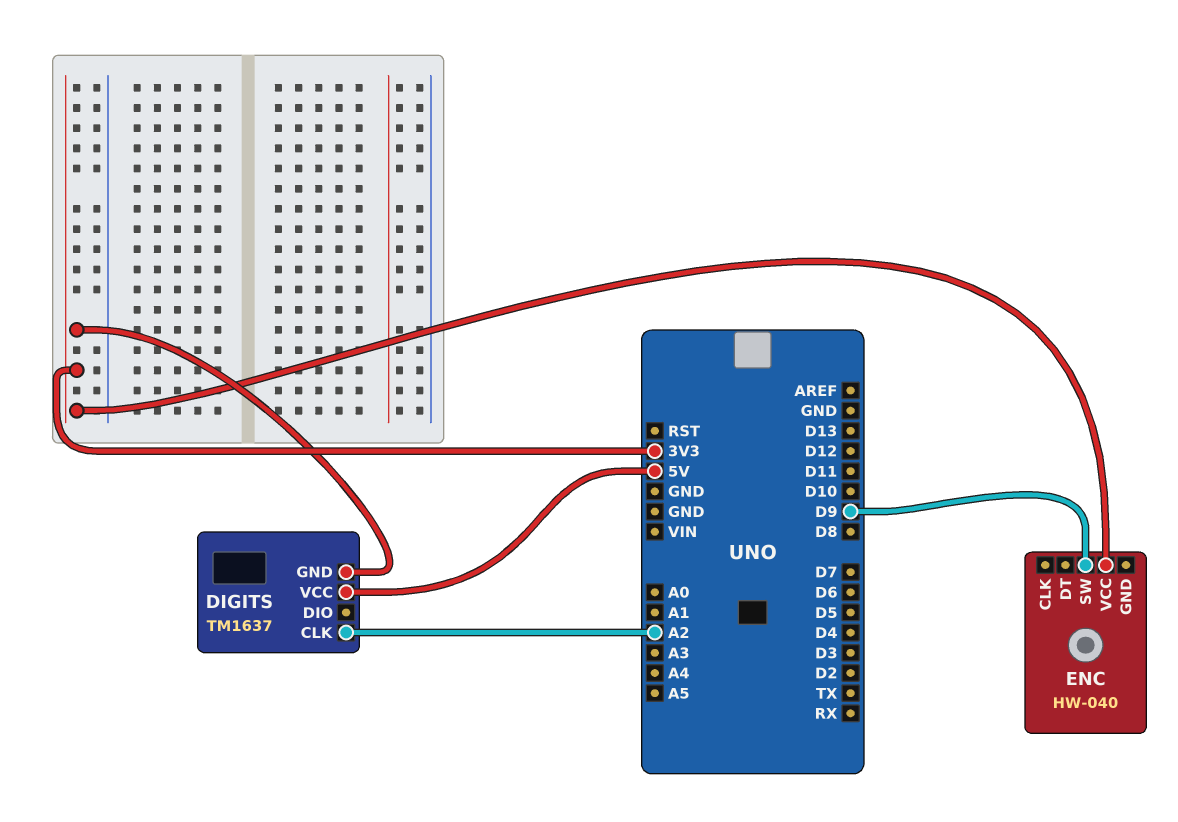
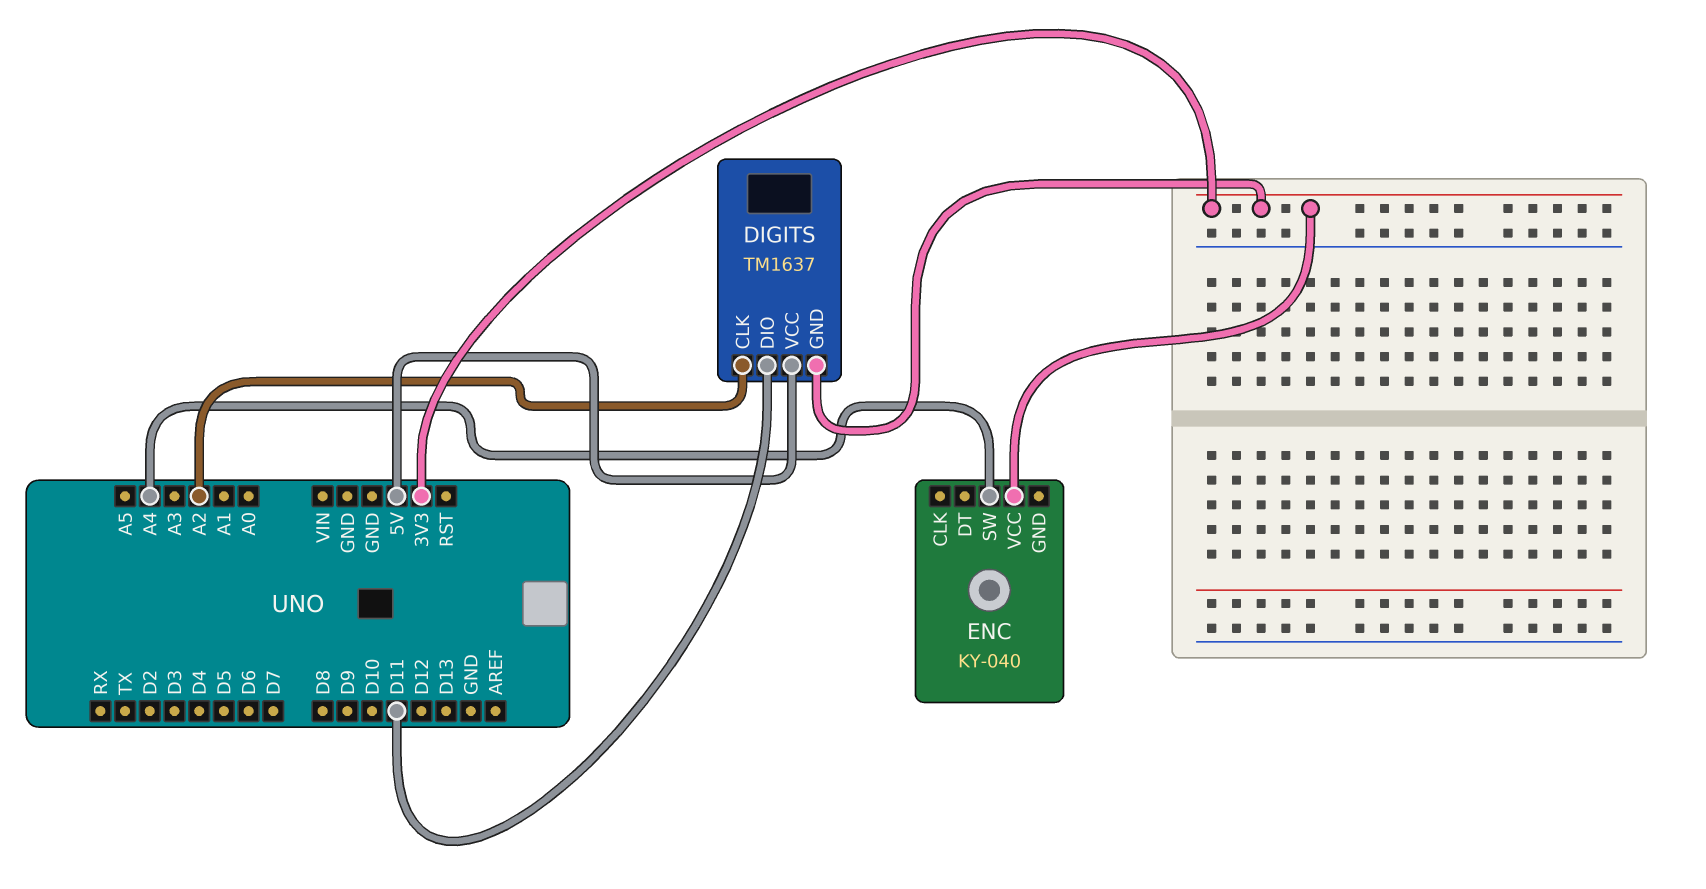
DIGITS pin DIO: none -> D11
ENC: HW-040 -> KY-040
ENC pin SW: D9 -> A4

